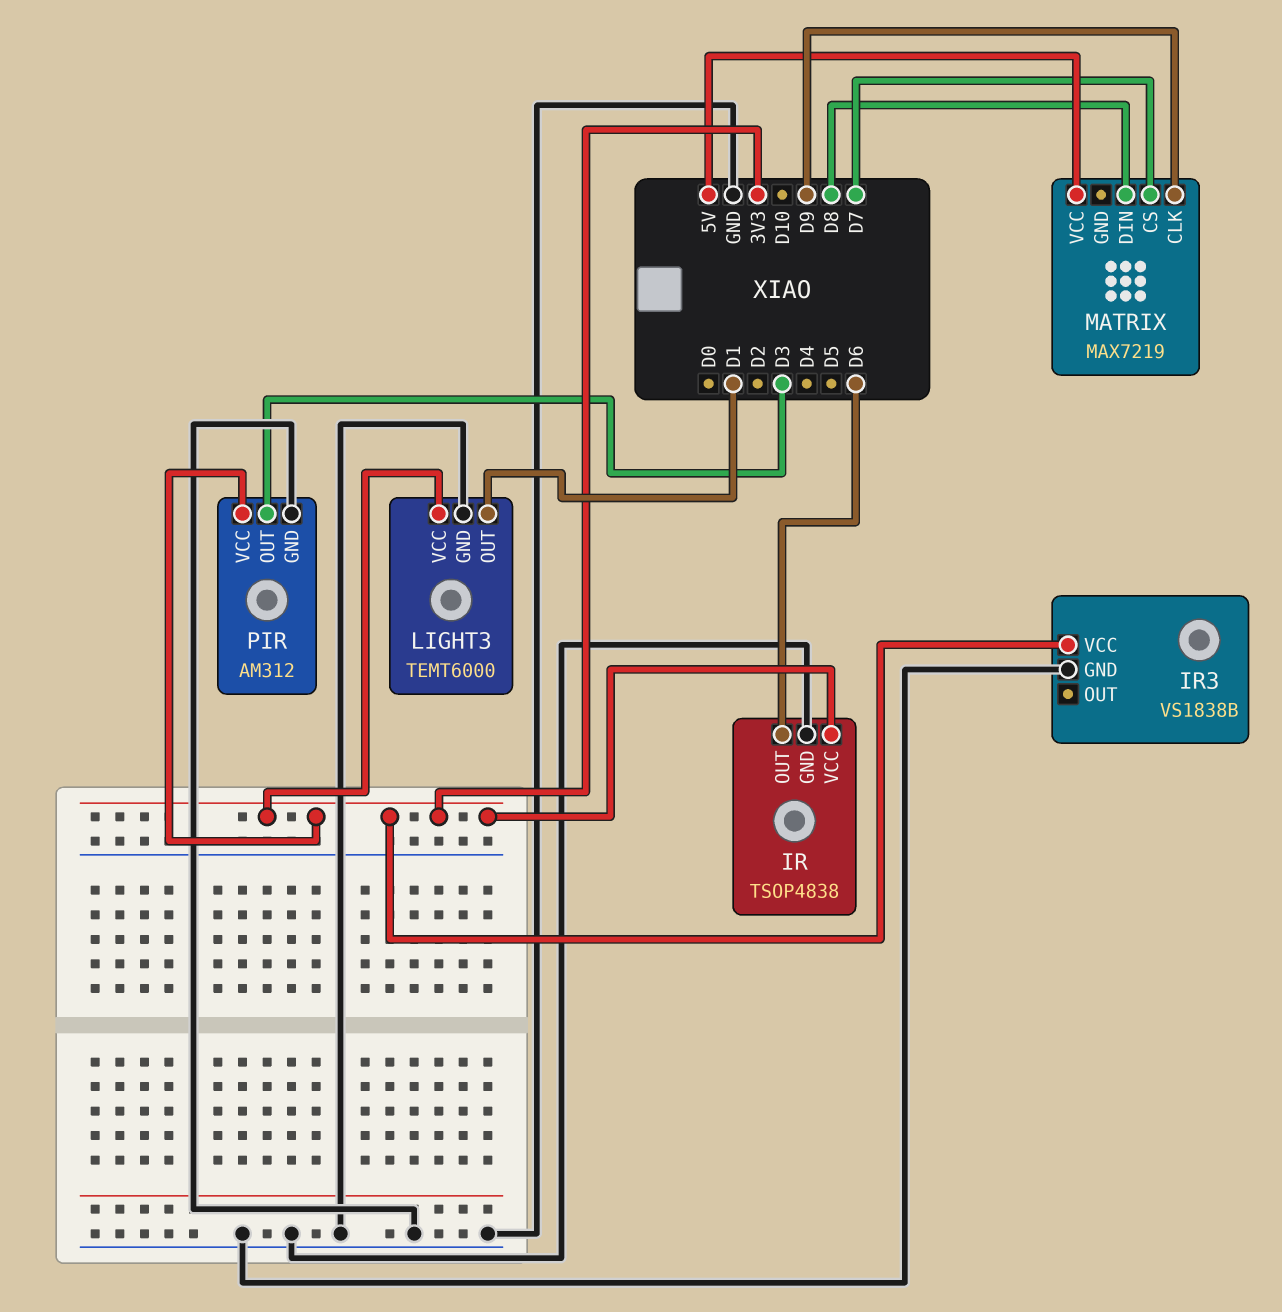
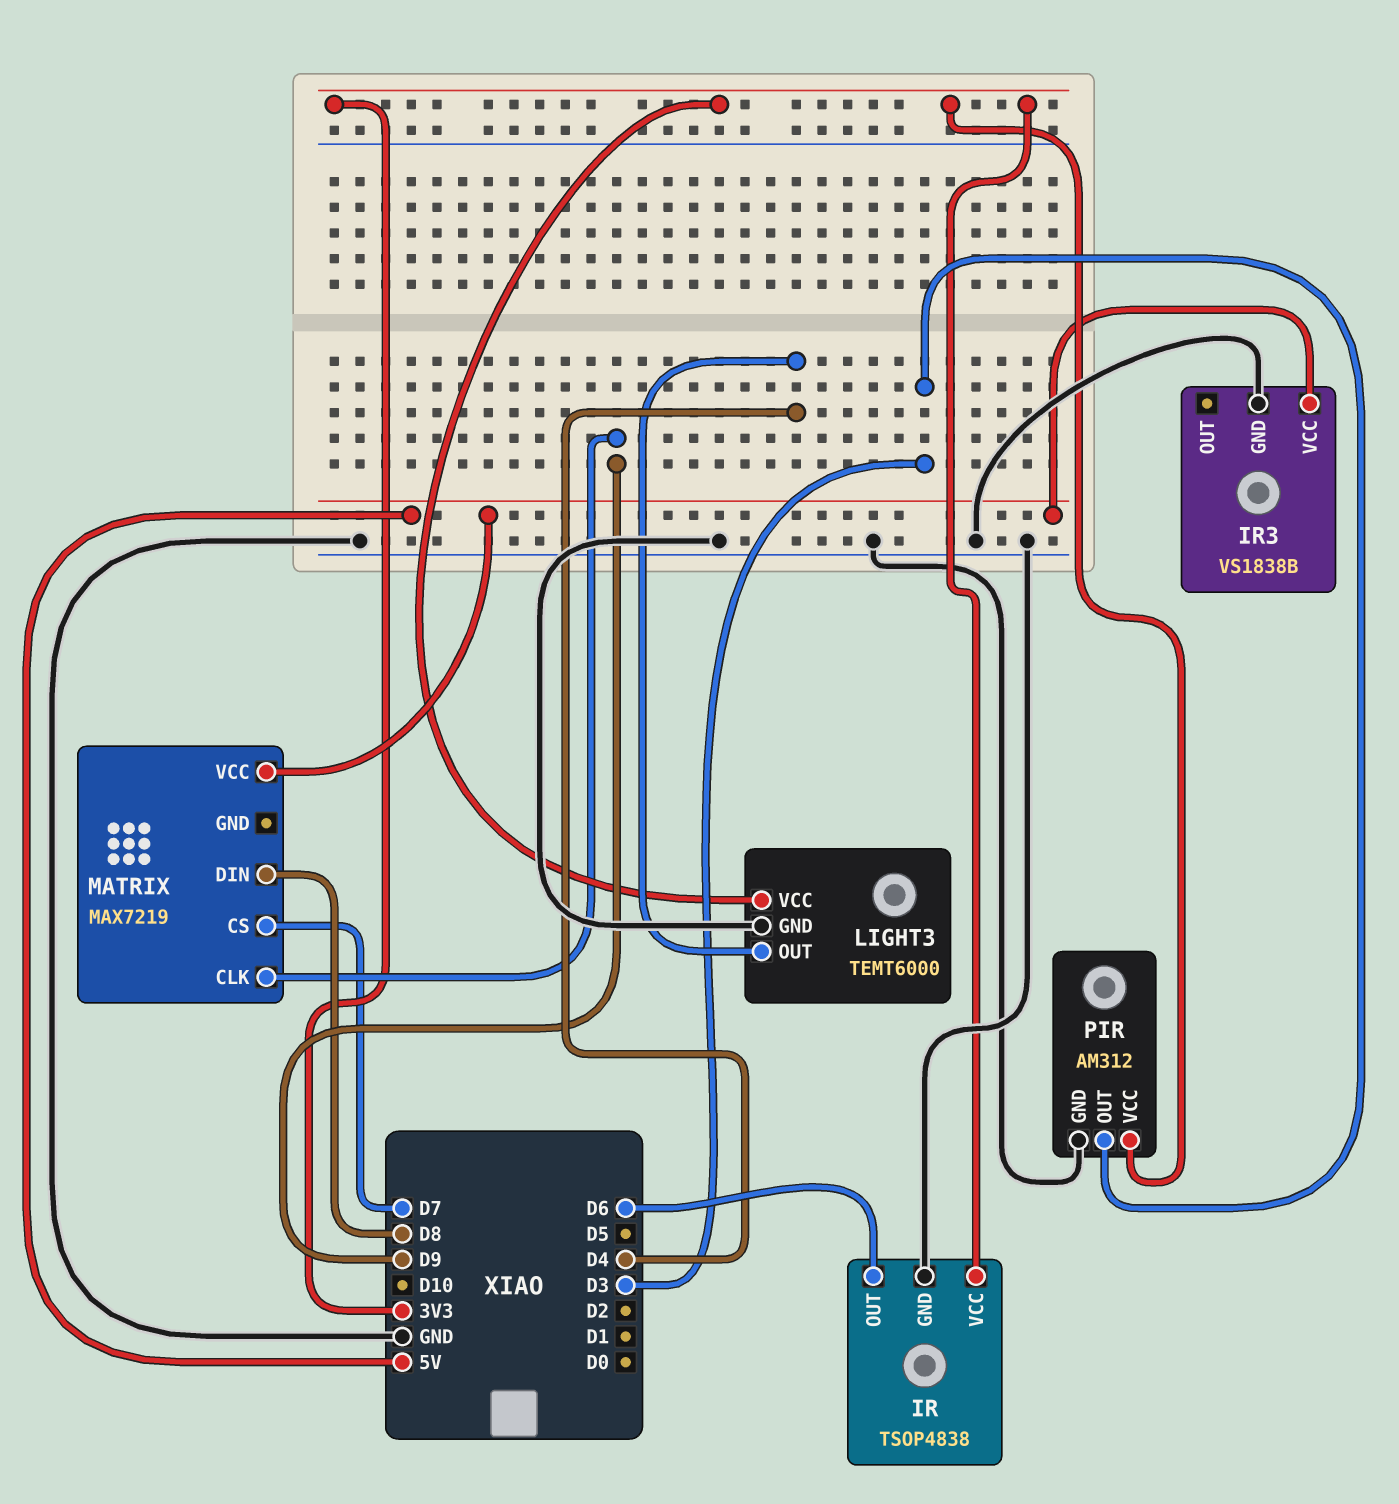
IR3 pin VCC: 3V3 -> 5V
LIGHT3 pin OUT: D1 -> D4

